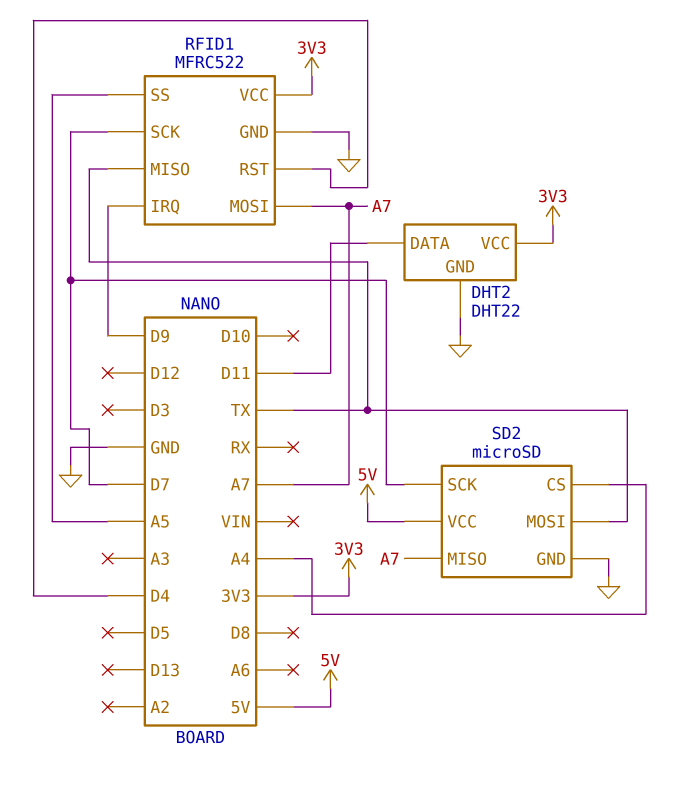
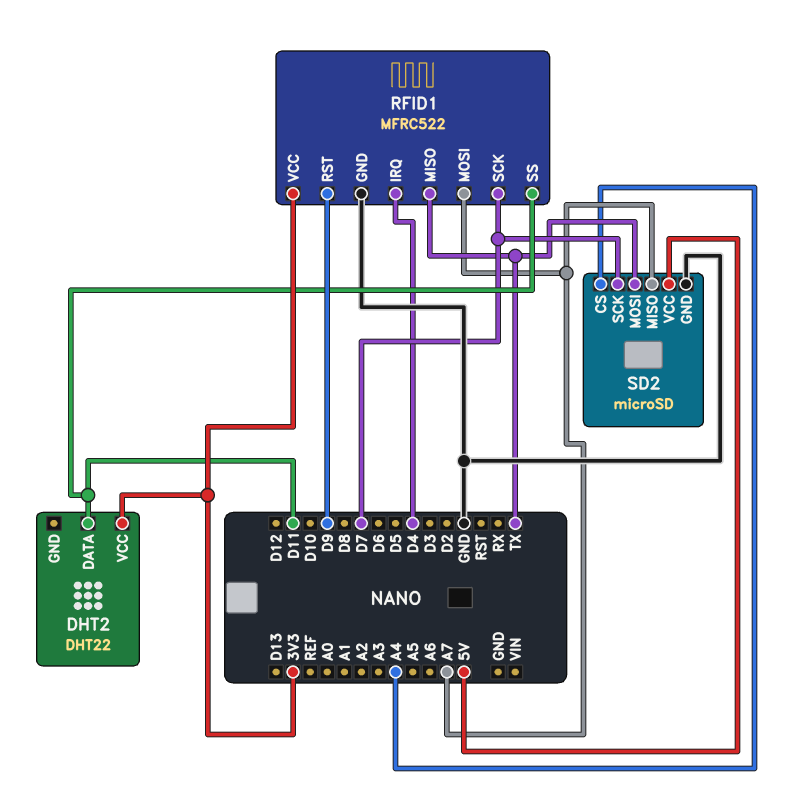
DHT2 pin GND: GND -> none
RFID1 pin IRQ: D9 -> D4
RFID1 pin RST: D4 -> D9
RFID1 pin SS: A5 -> D11

